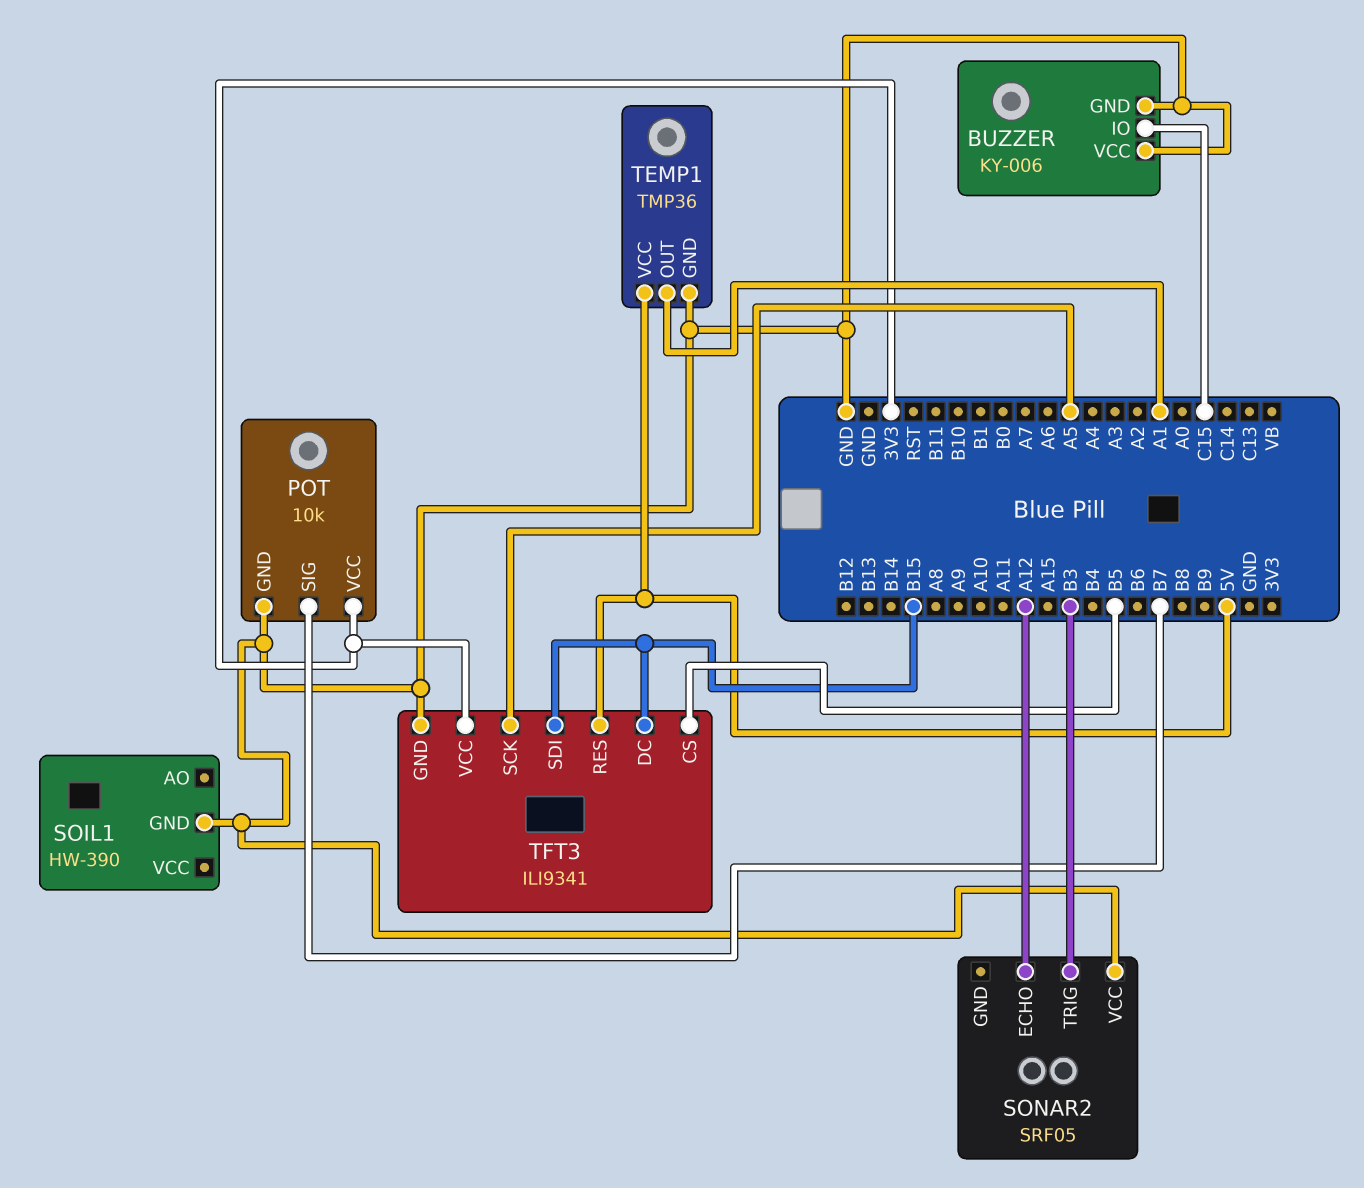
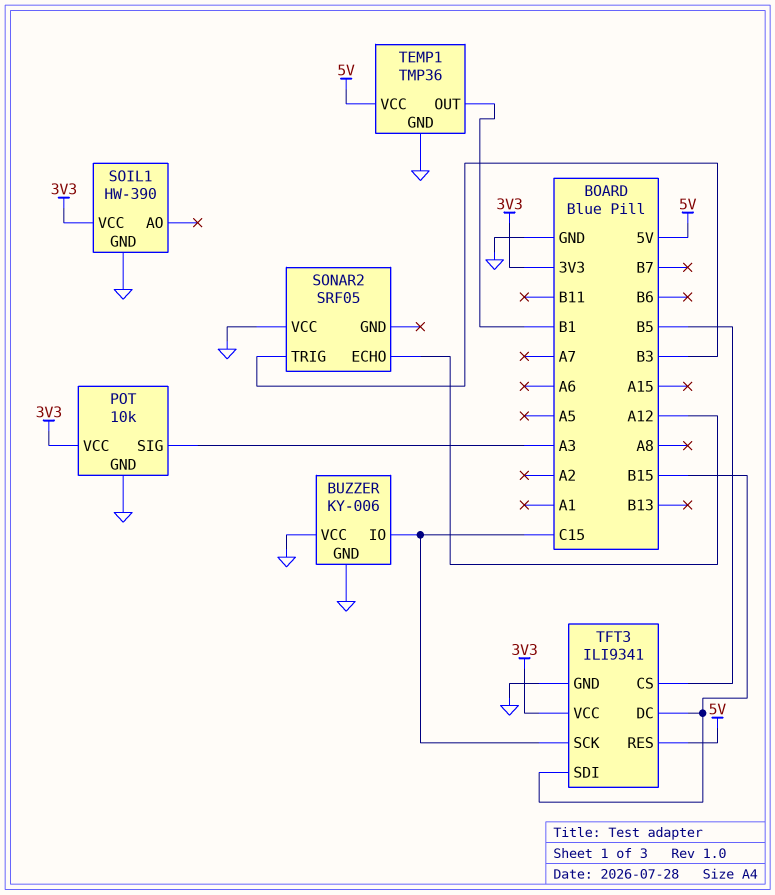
POT pin SIG: B7 -> A3
SOIL1 pin VCC: none -> 3V3
TEMP1 pin OUT: A1 -> B1
TFT3 pin SCK: A5 -> C15

